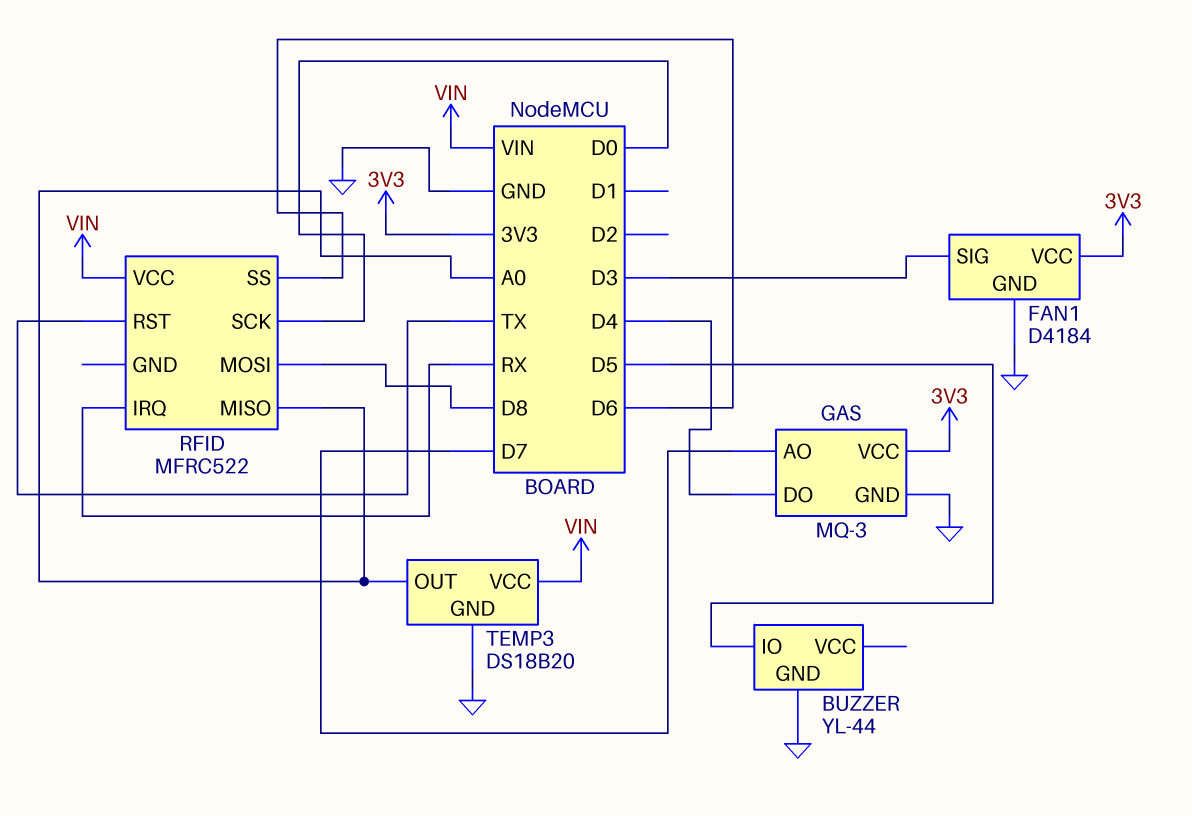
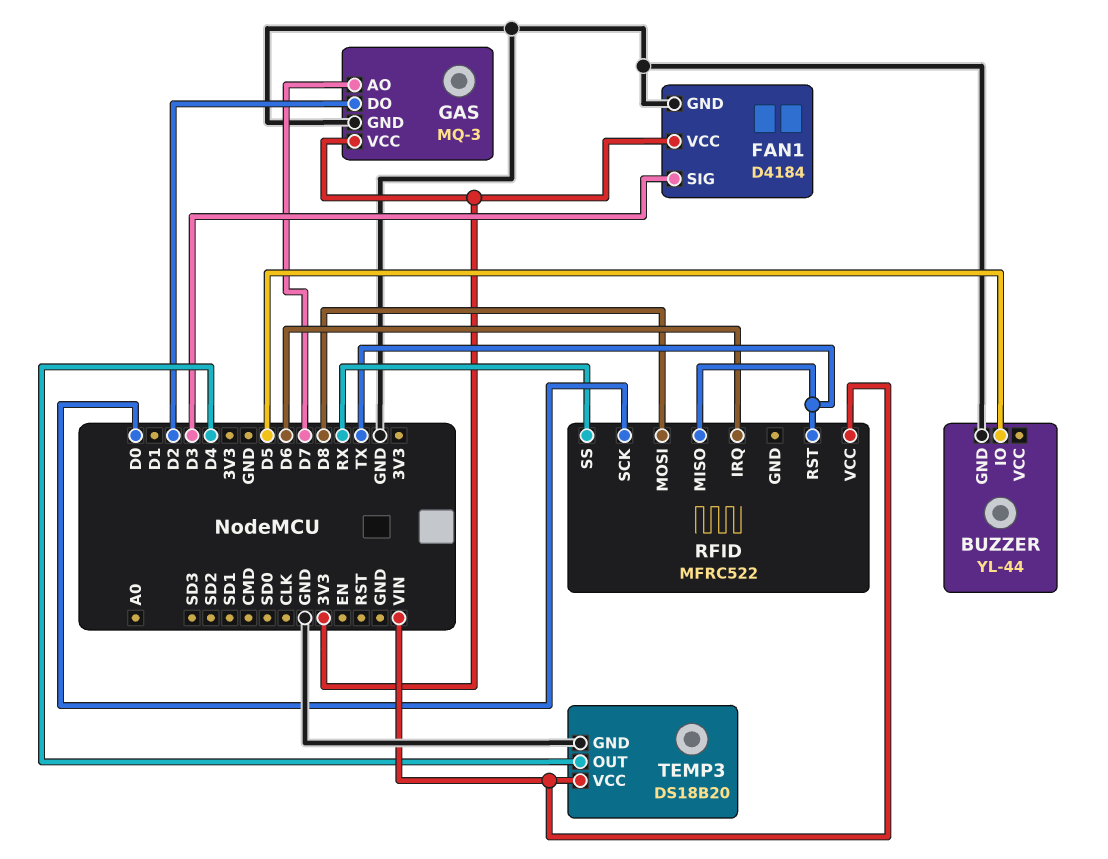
GAS pin DO: D4 -> D2
RFID pin IRQ: RX -> D6
RFID pin MISO: A0 -> TX
RFID pin SS: D6 -> RX
TEMP3 pin OUT: A0 -> D4

